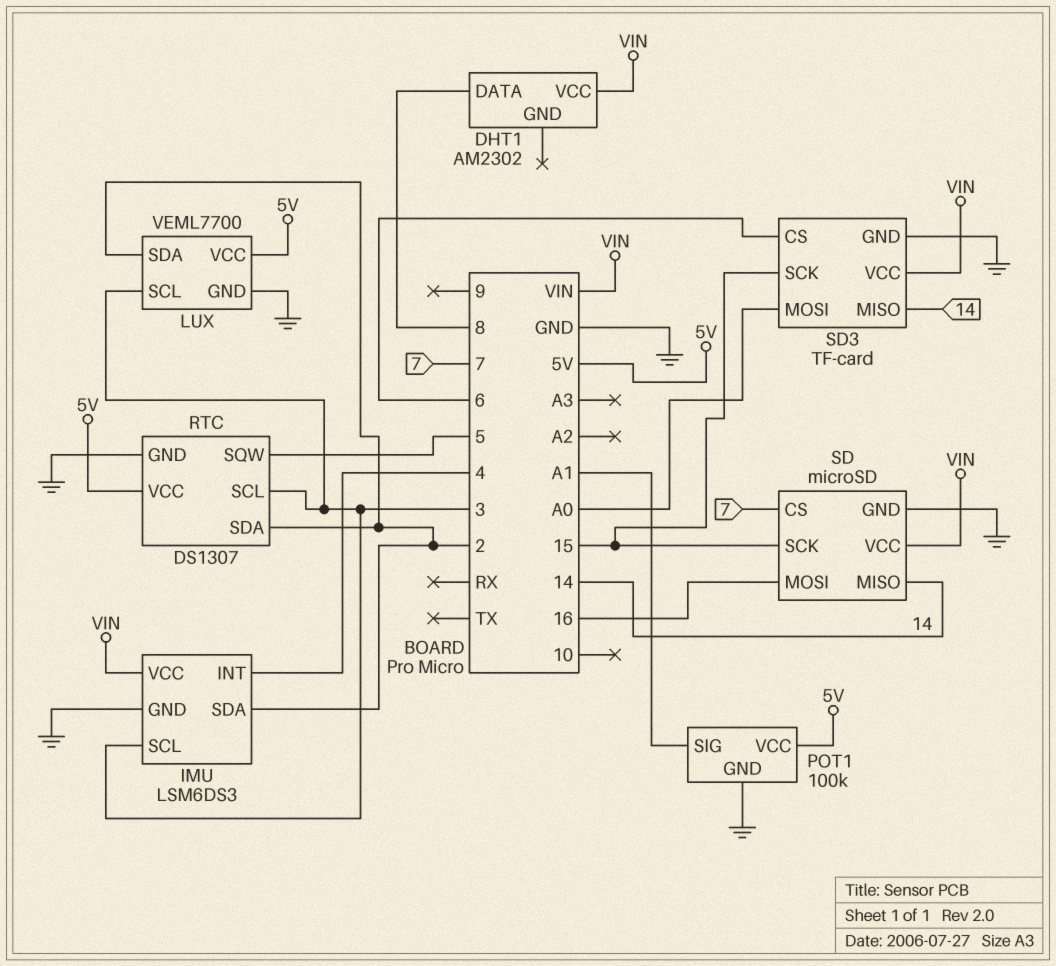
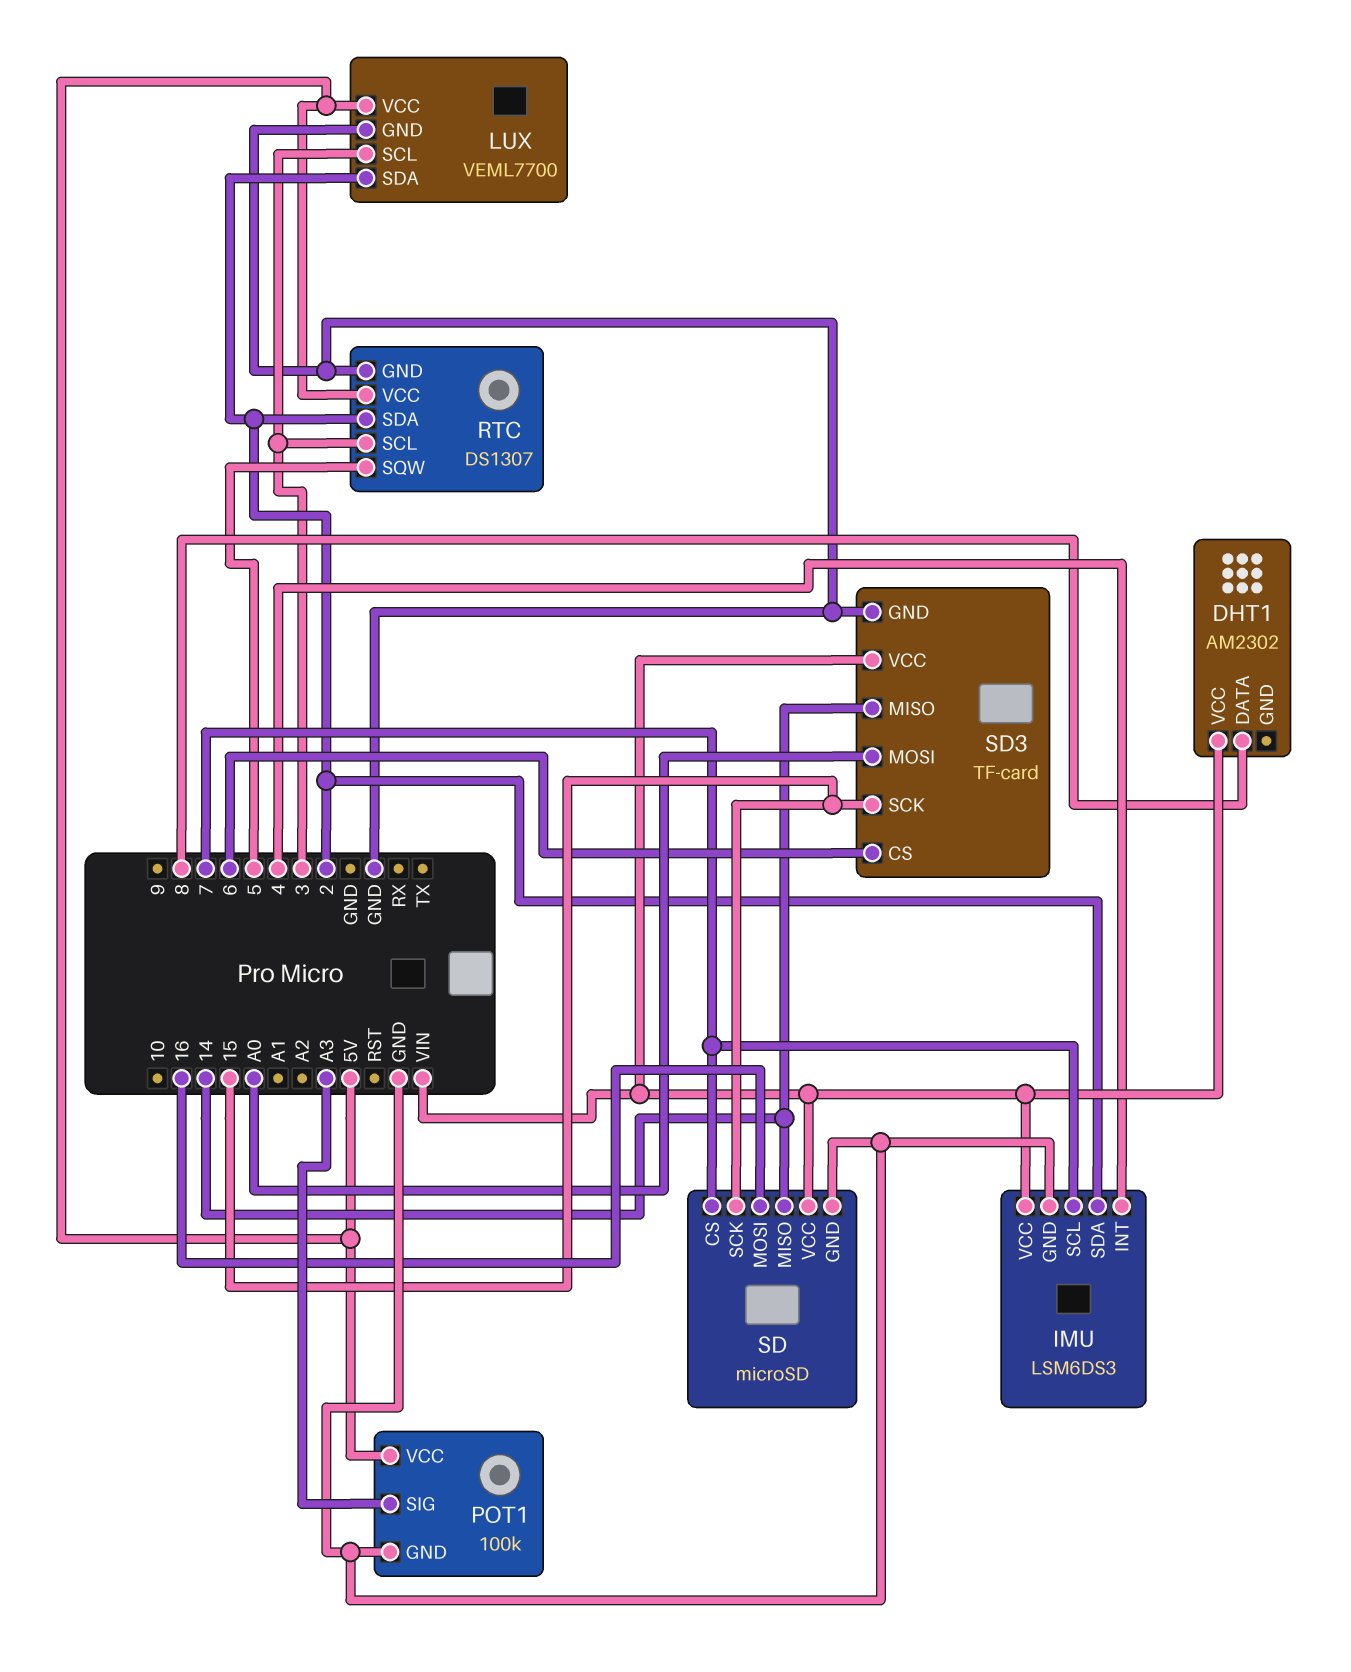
IMU pin SCL: 3 -> 7
POT1 pin SIG: A1 -> A3

